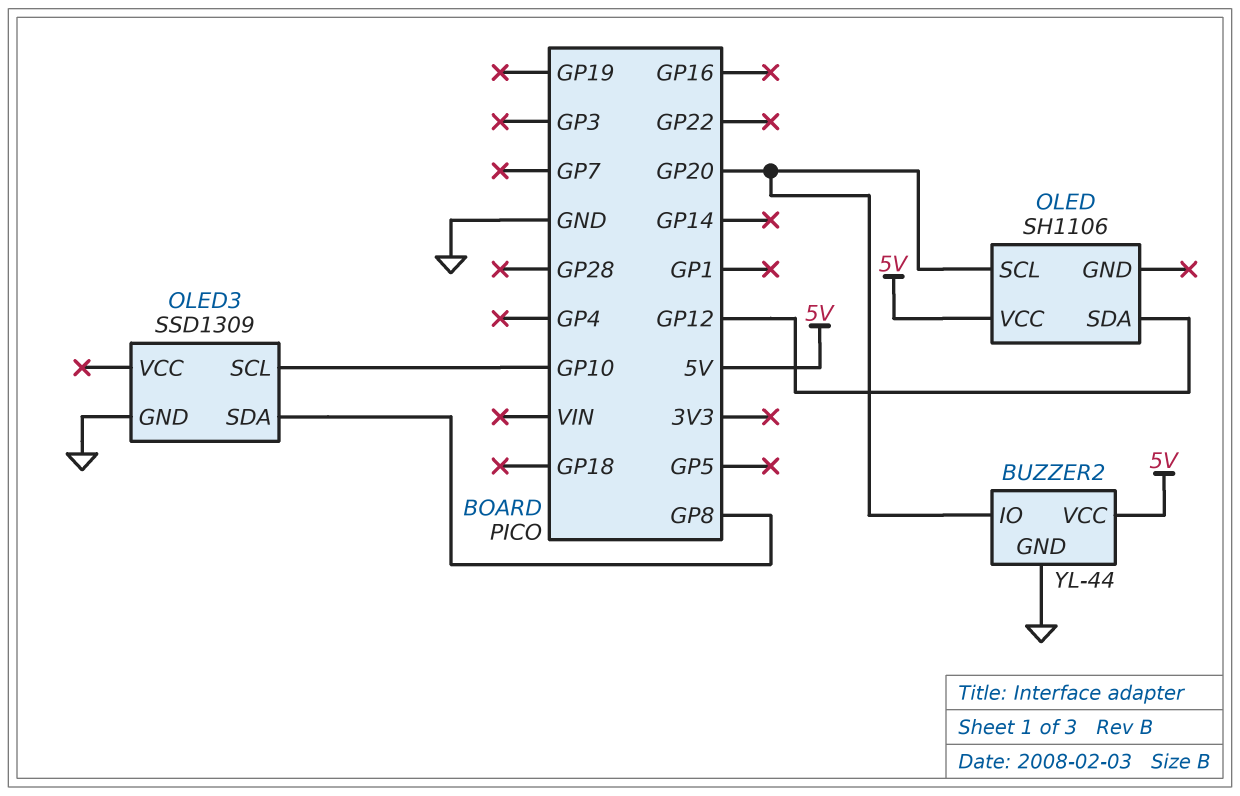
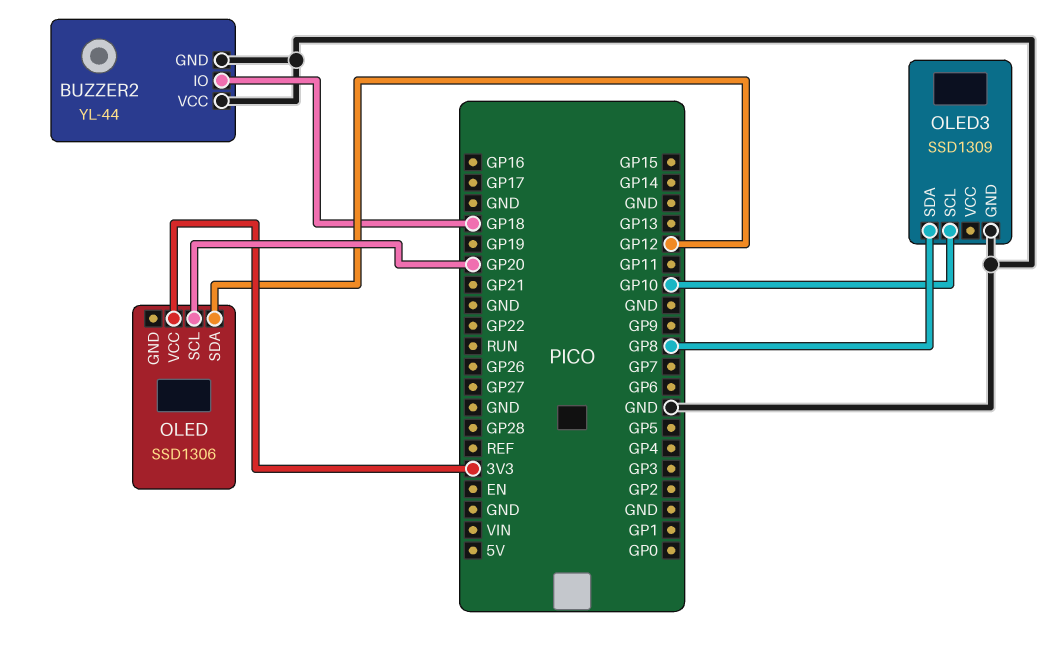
BUZZER2 pin IO: GP20 -> GP18
BUZZER2 pin VCC: 5V -> GND
OLED: SH1106 -> SSD1306
OLED pin VCC: 5V -> 3V3

